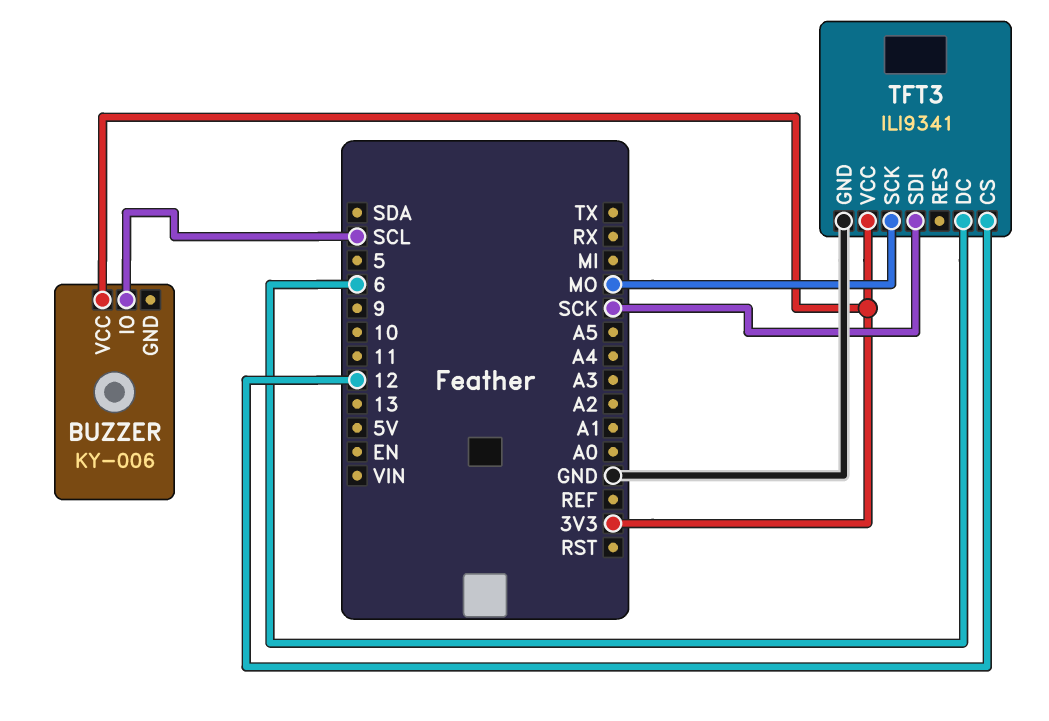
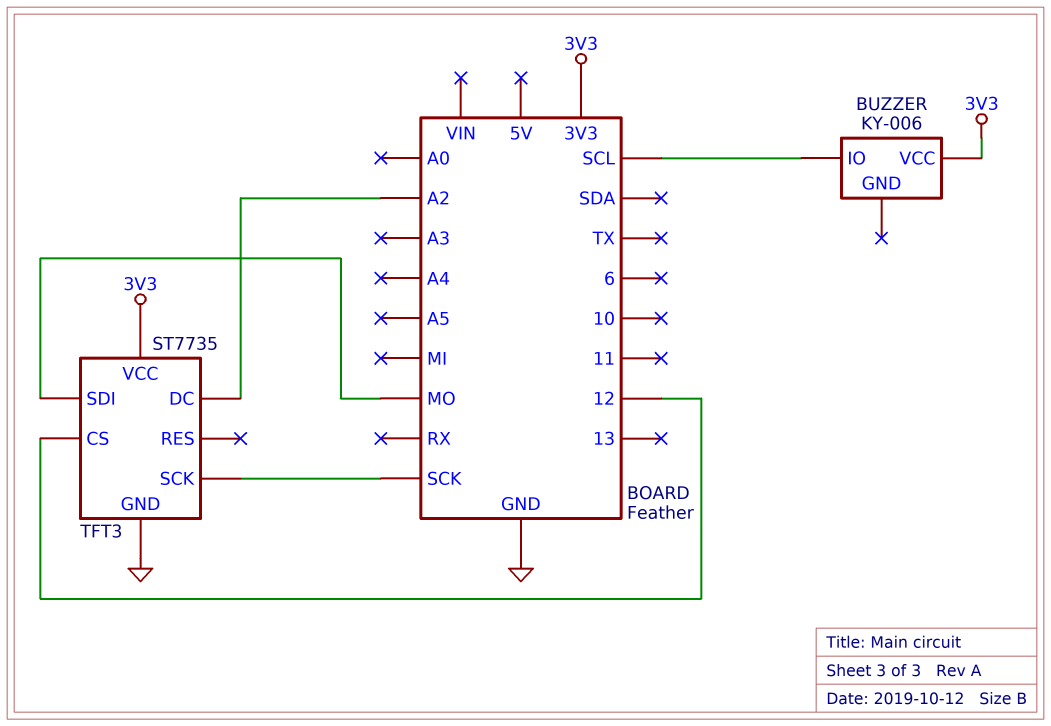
TFT3: ILI9341 -> ST7735
TFT3 pin DC: 6 -> A2
TFT3 pin SCK: MO -> SCK
TFT3 pin SDI: SCK -> MO

